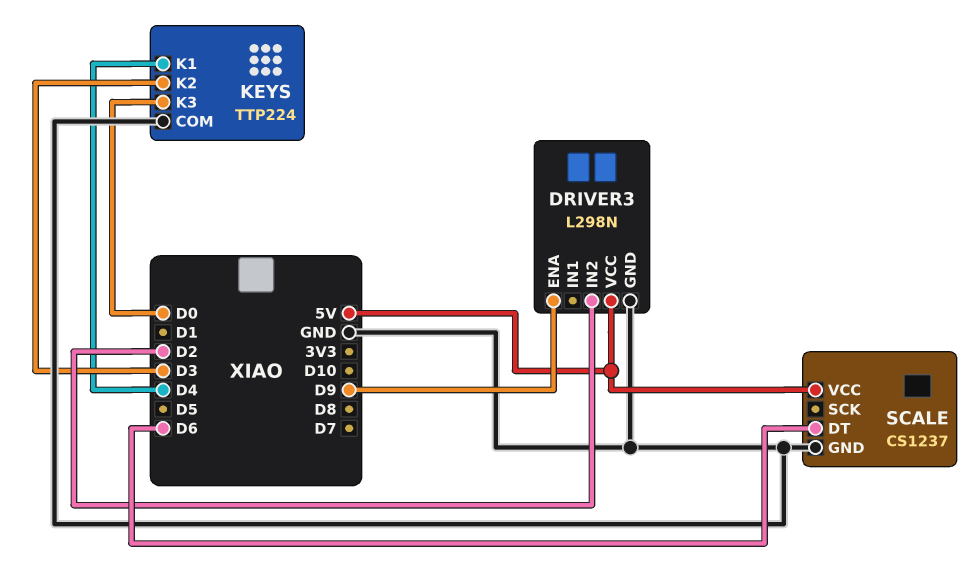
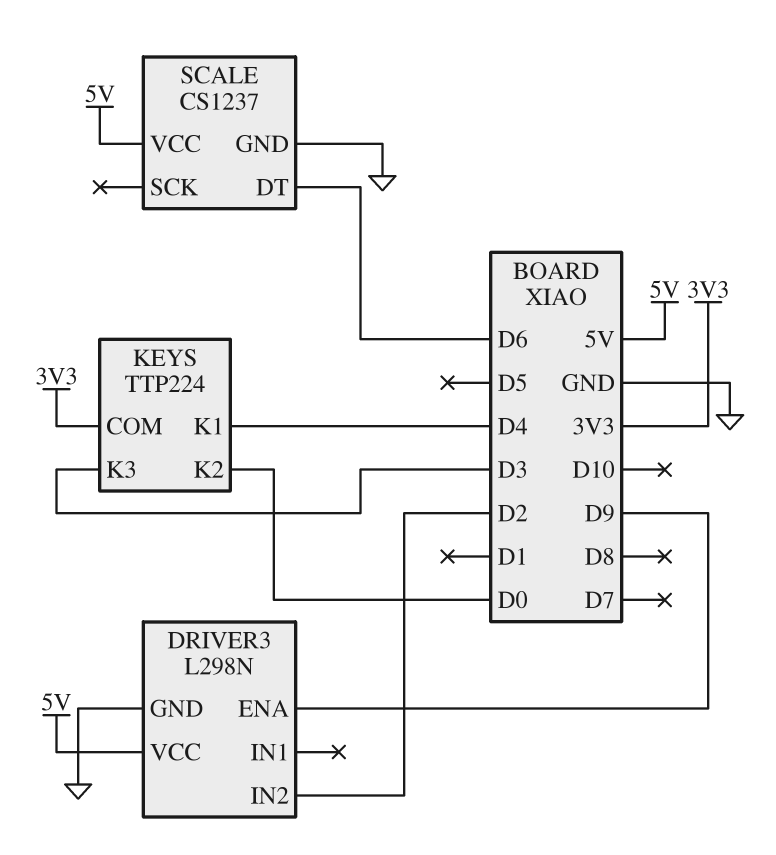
KEYS pin COM: GND -> 3V3
KEYS pin K2: D3 -> D0
KEYS pin K3: D0 -> D3

